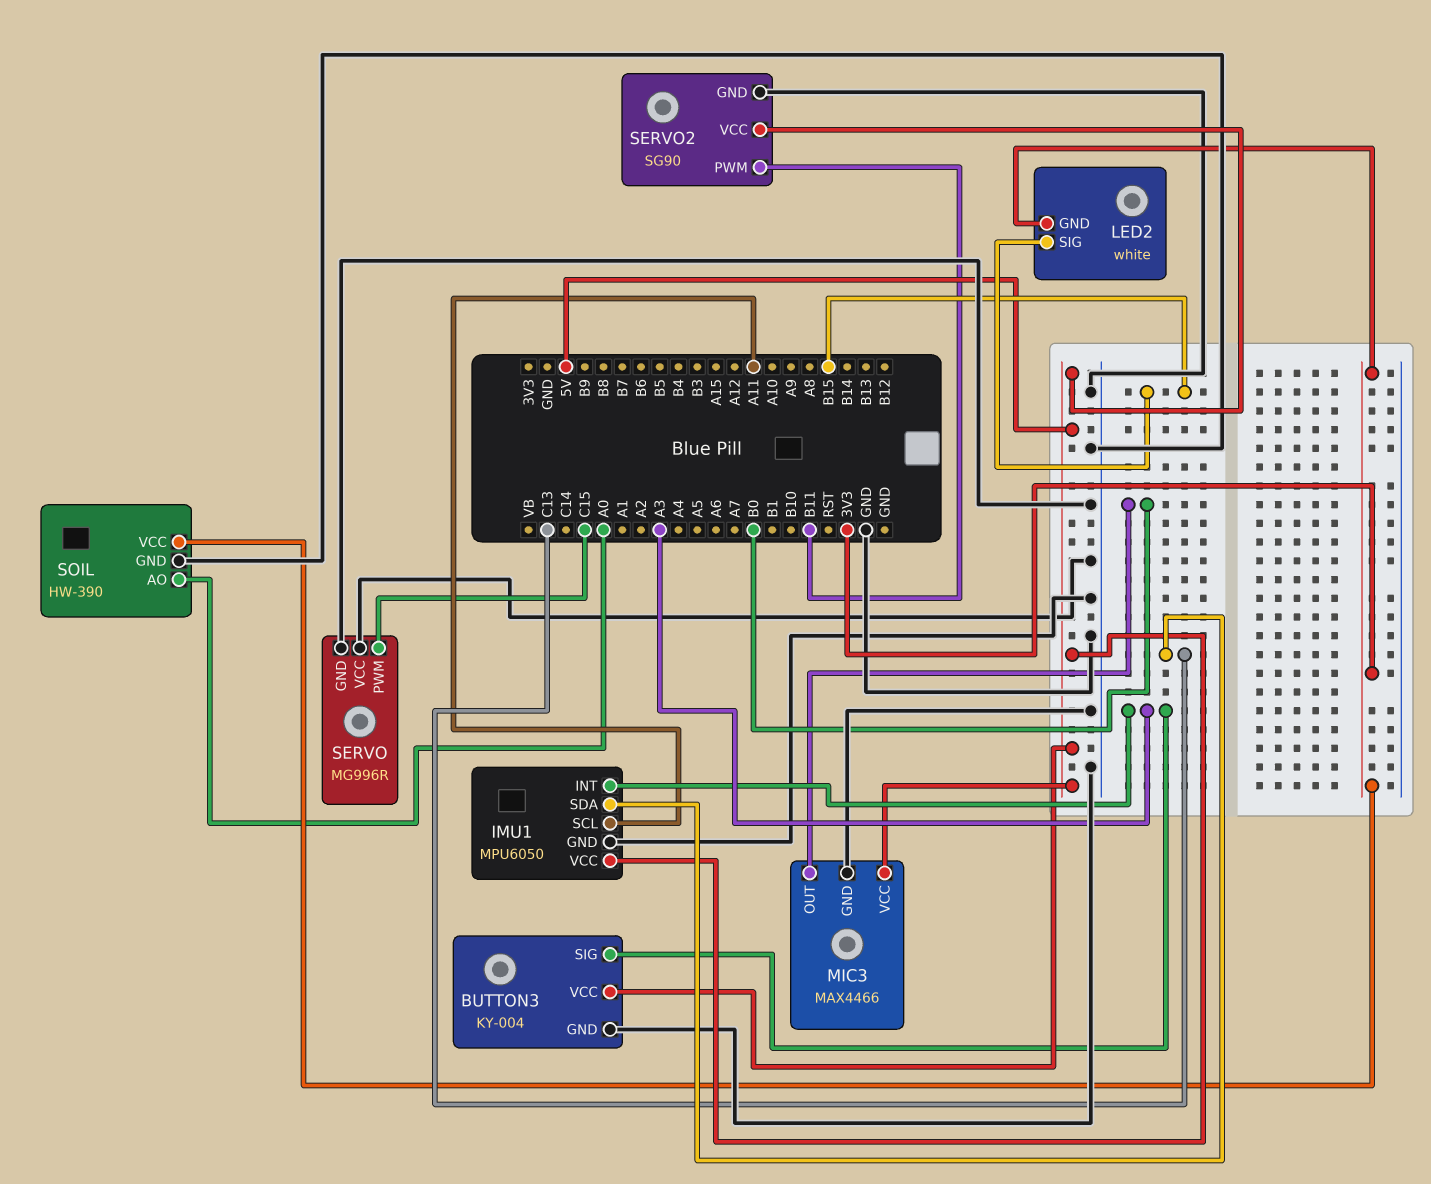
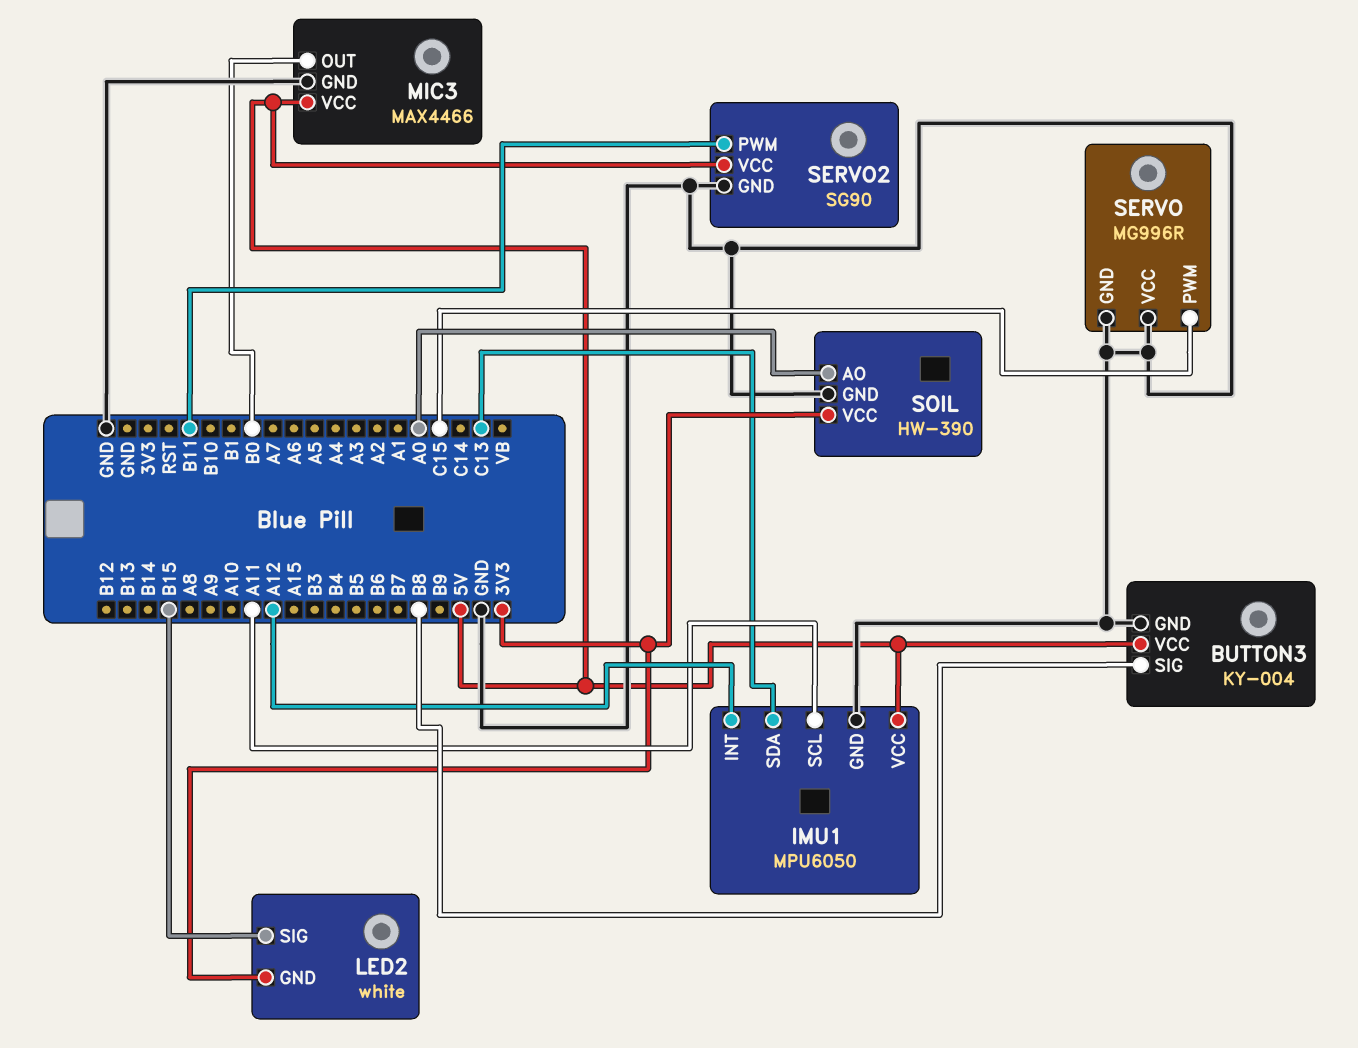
BUTTON3 pin SIG: A3 -> B8
IMU1 pin INT: A3 -> A12

